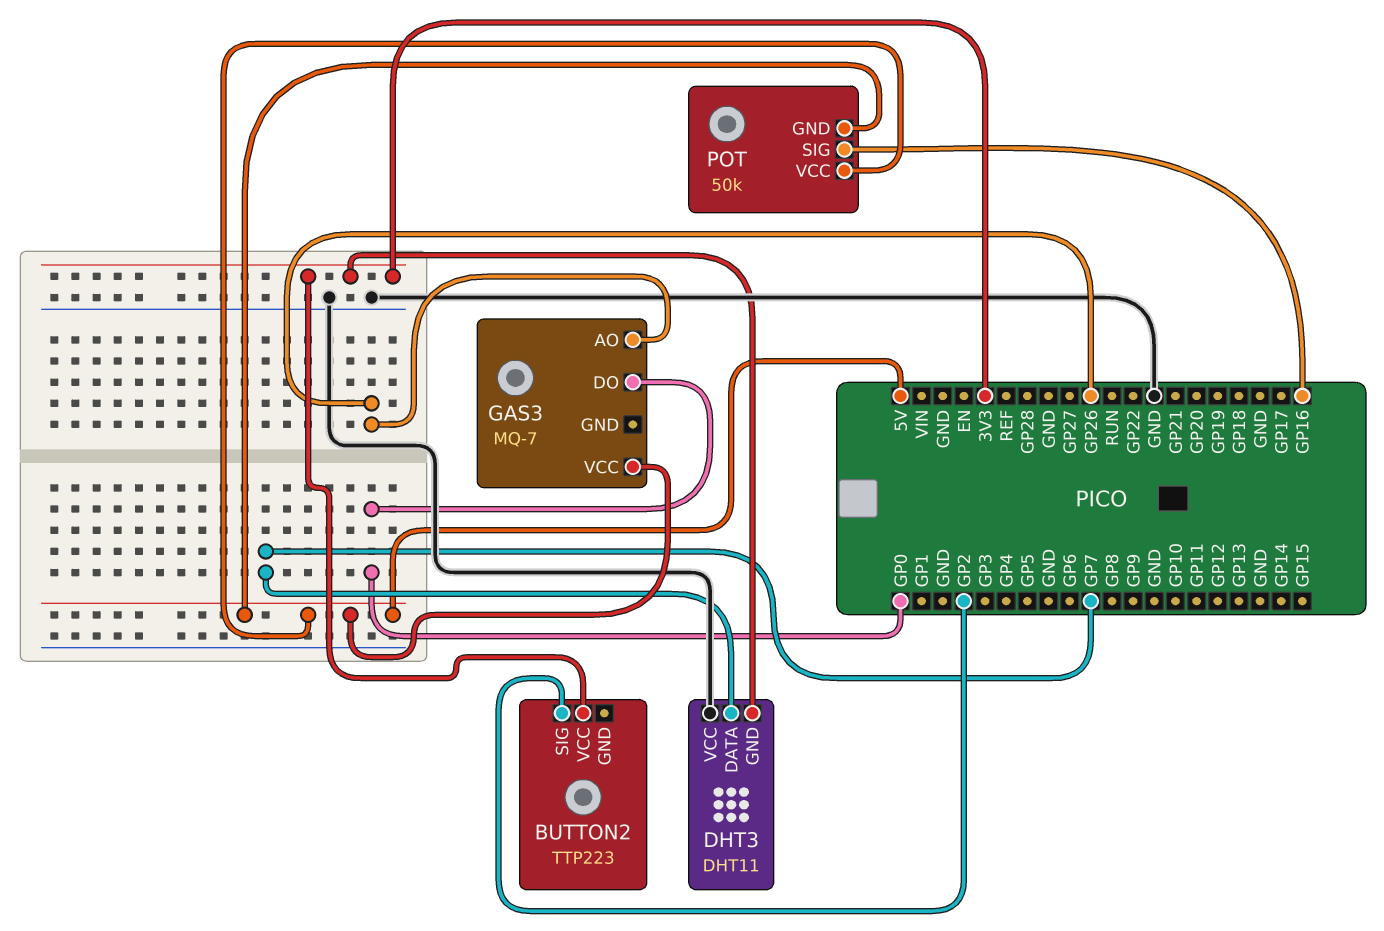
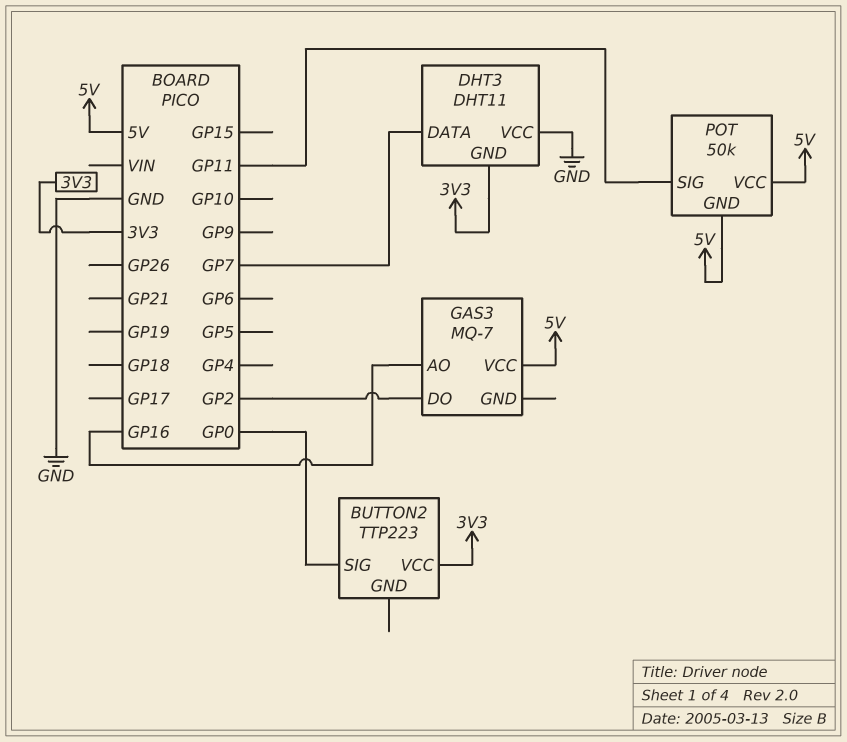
BUTTON2 pin SIG: GP2 -> GP0
GAS3 pin AO: GP26 -> GP16
GAS3 pin DO: GP0 -> GP2
POT pin SIG: GP16 -> GP11

